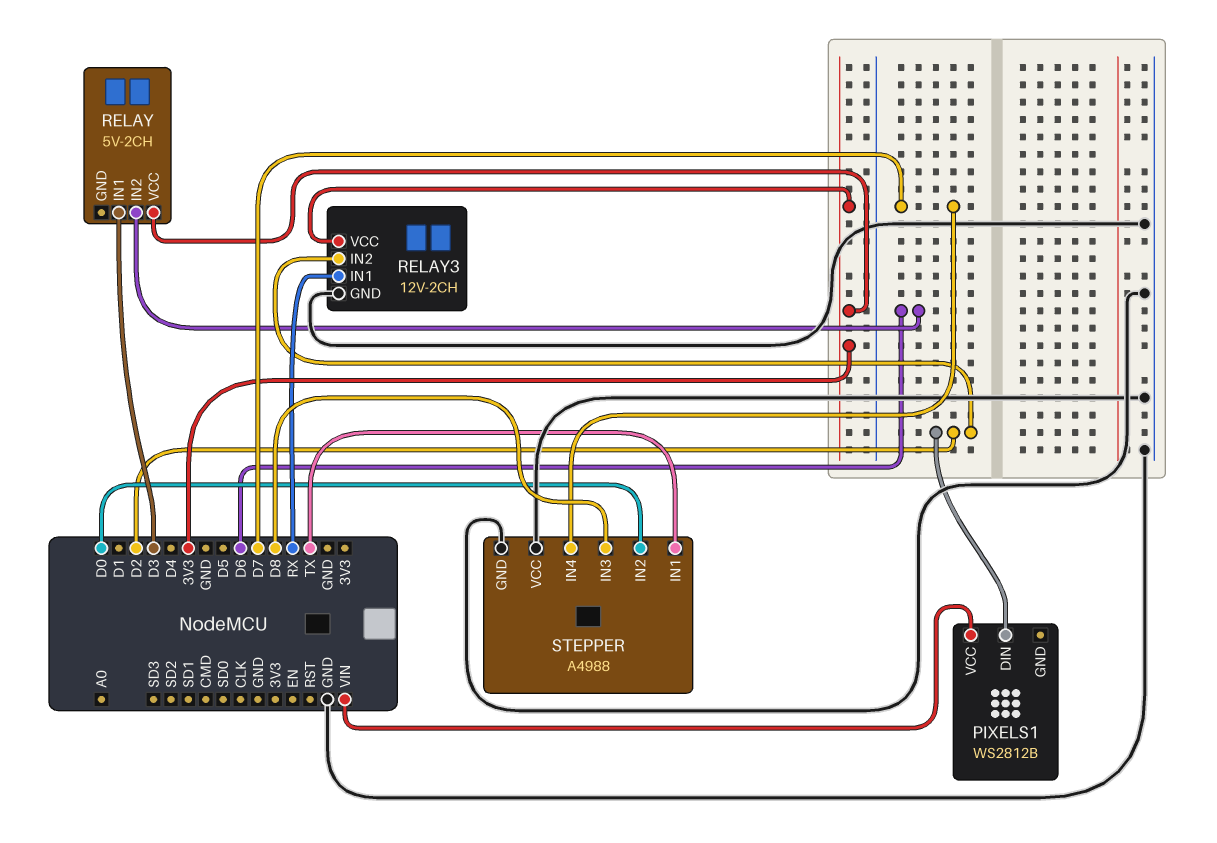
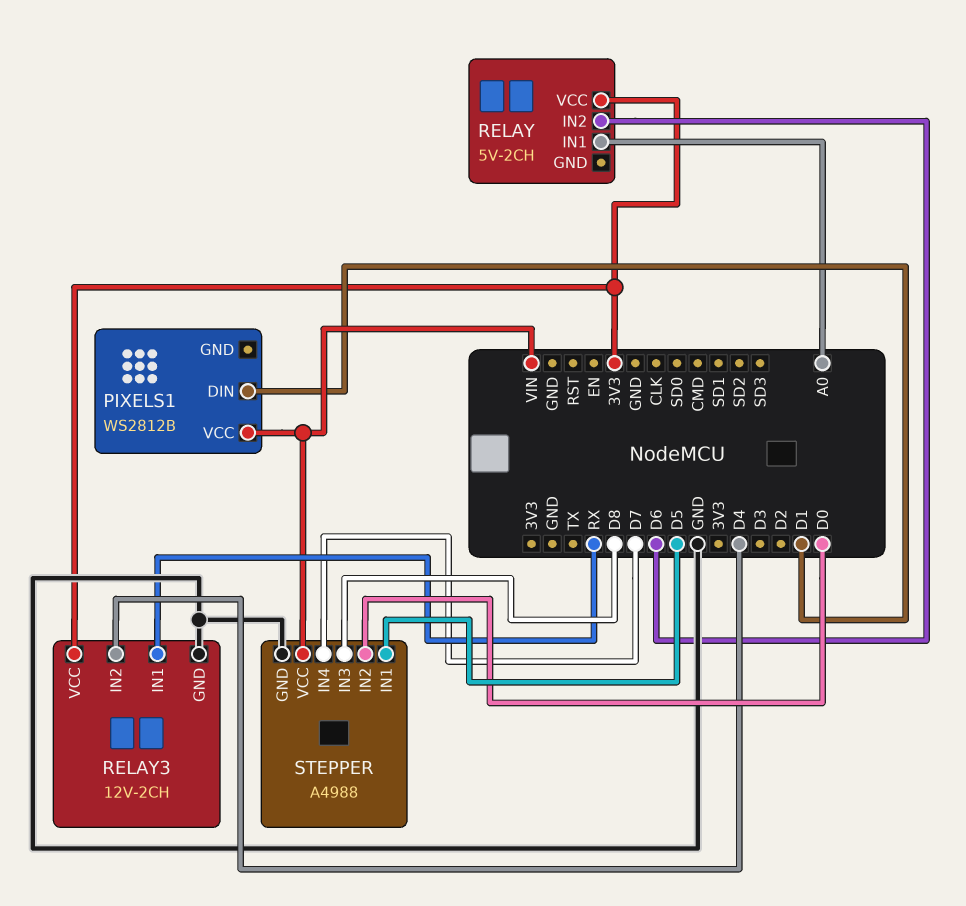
PIXELS1 pin DIN: D2 -> D1
RELAY pin IN1: D3 -> A0
RELAY3 pin IN2: D2 -> D4
STEPPER pin IN1: TX -> D5
STEPPER pin VCC: GND -> VIN

